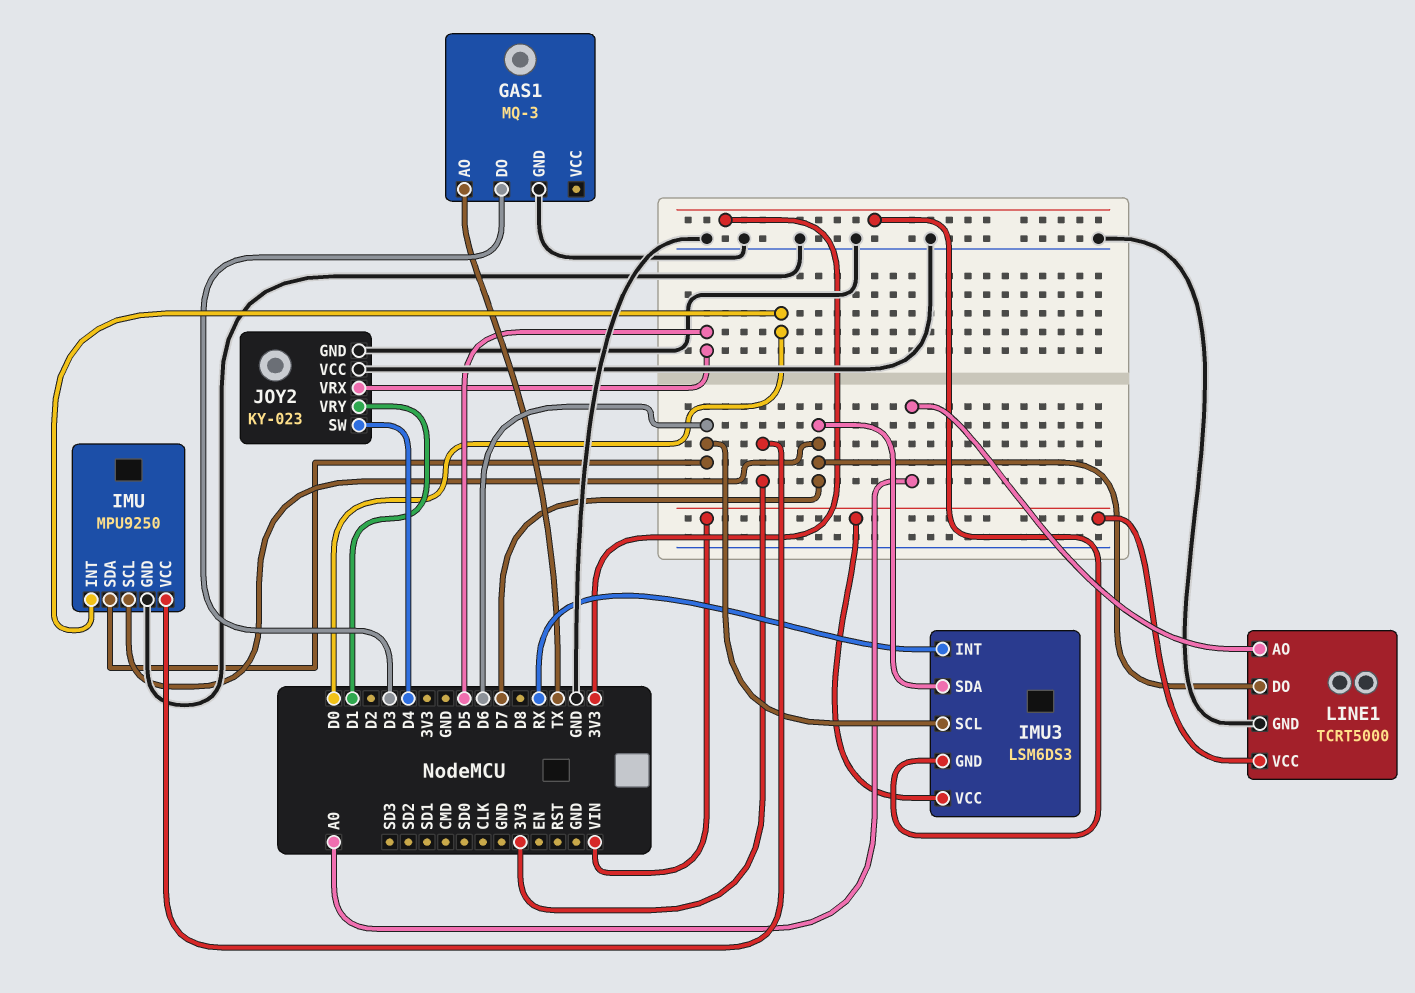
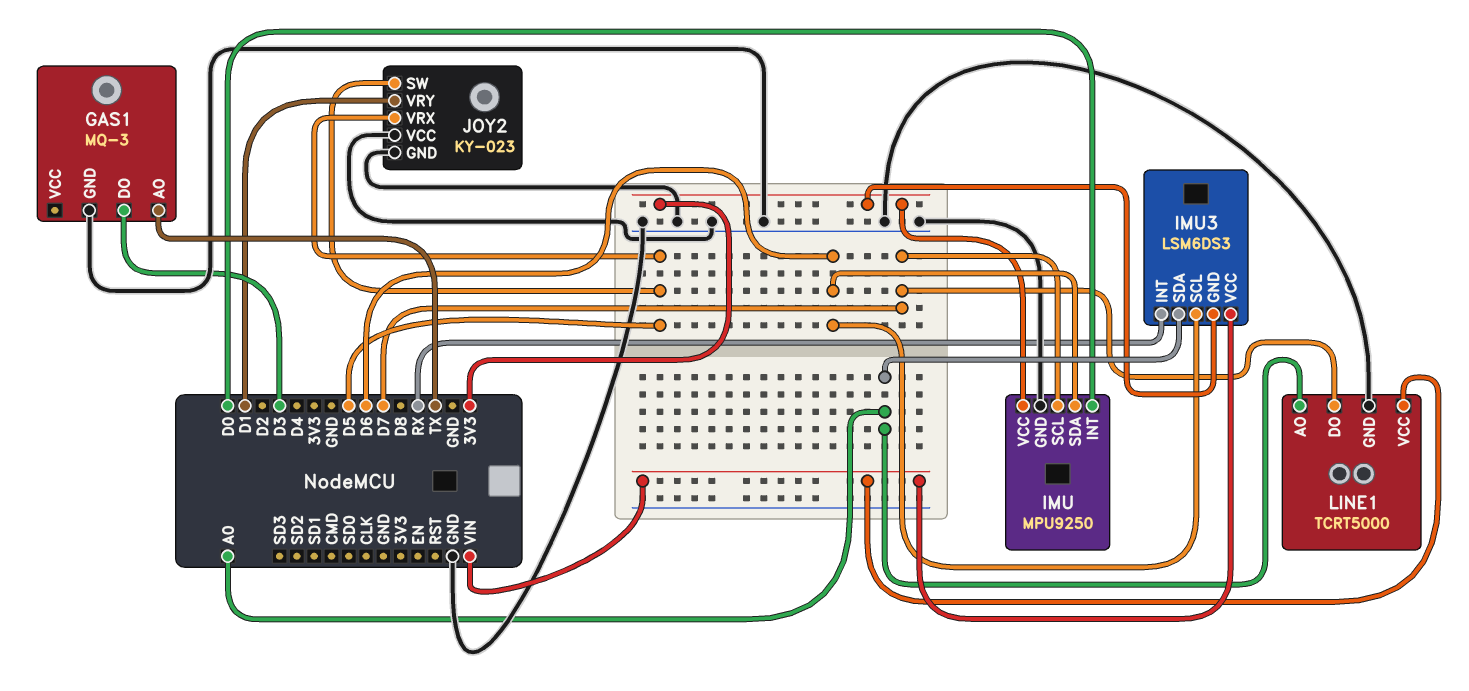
IMU3 pin SDA: D7 -> A0
JOY2 pin SW: D4 -> D5

